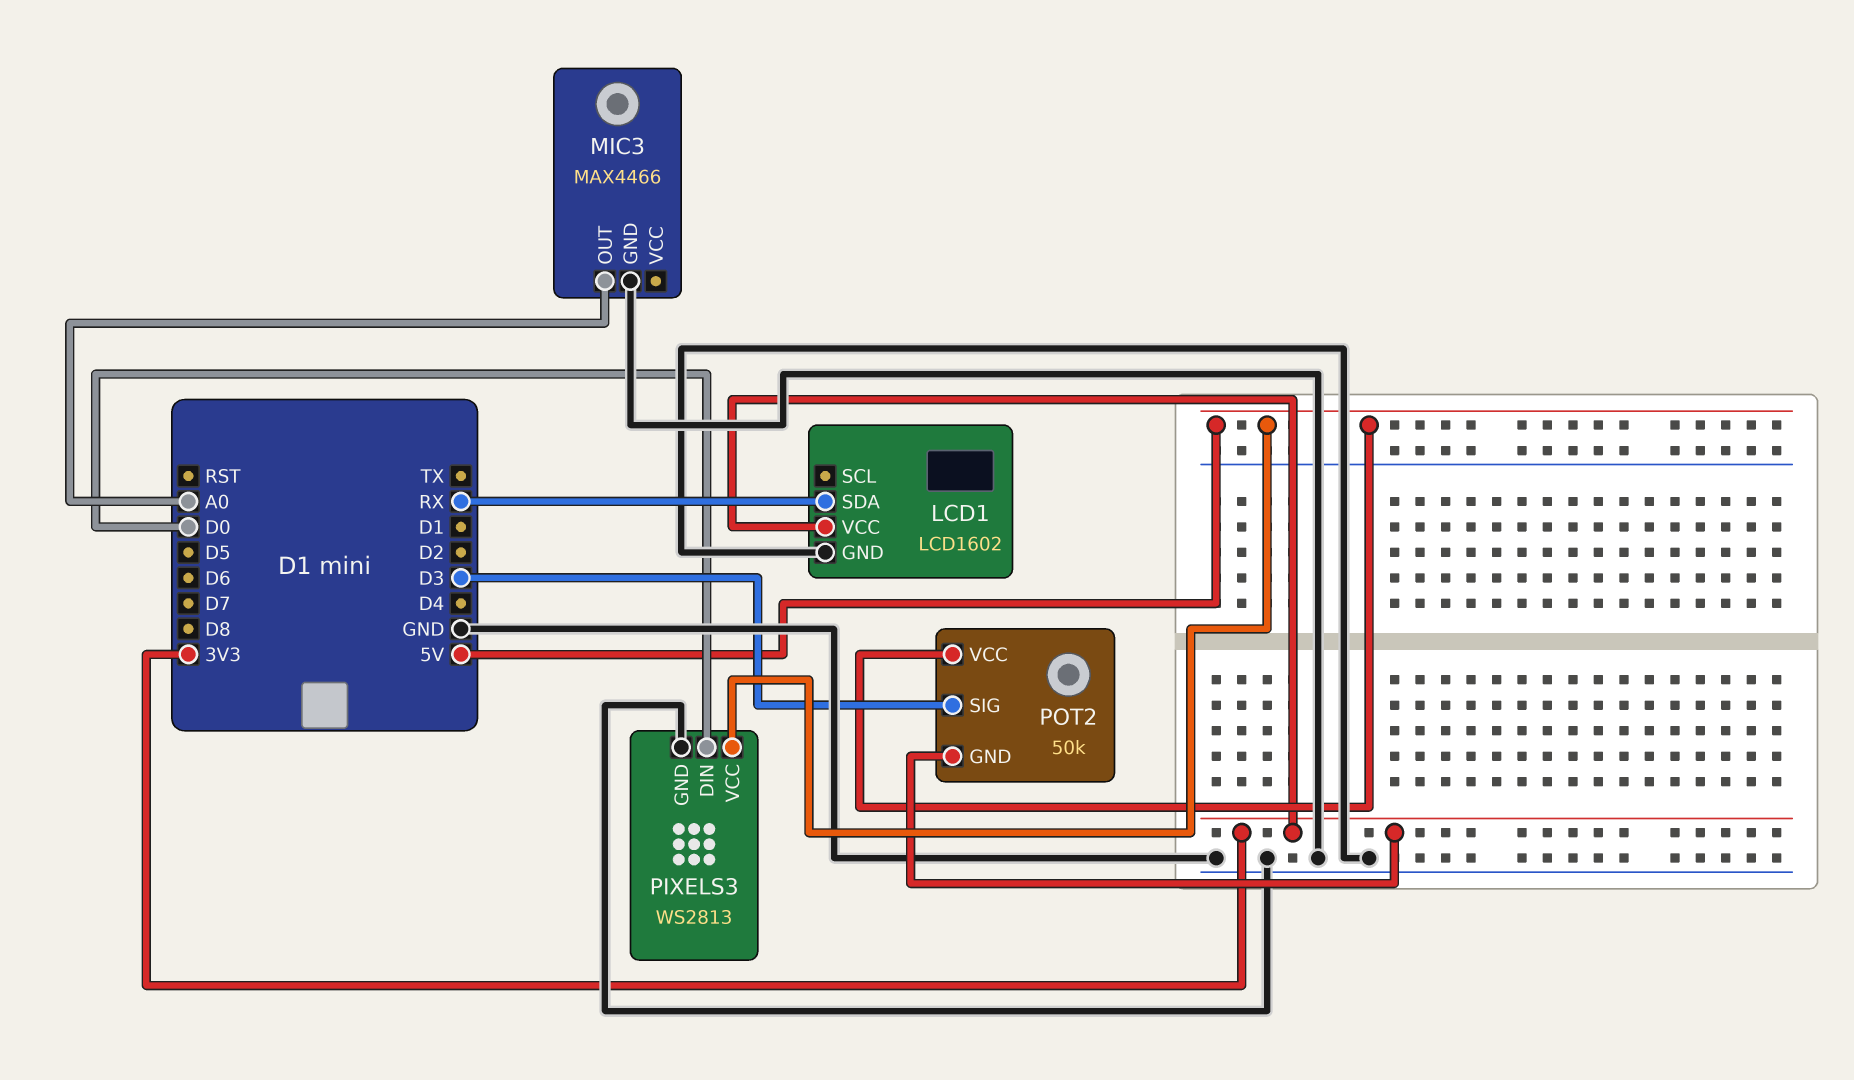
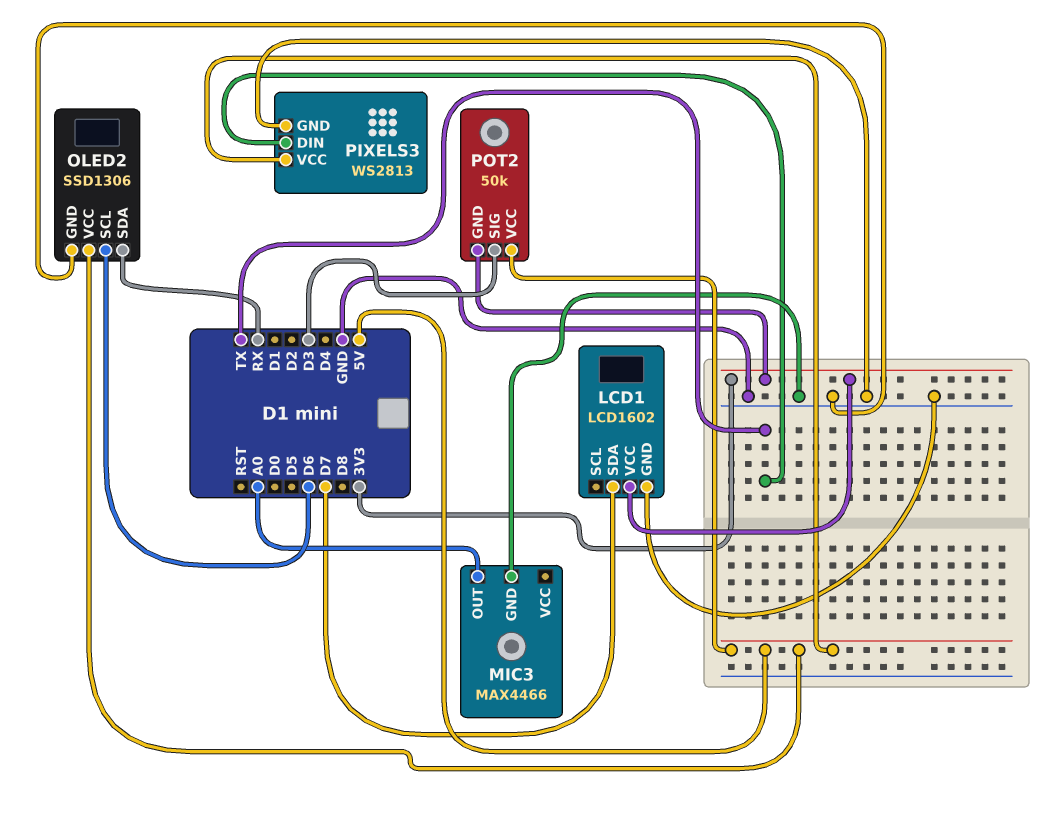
LCD1 pin SDA: RX -> D7
OLED2: none -> SSD1306
OLED2 pin GND: none -> GND
OLED2 pin SCL: none -> D6
OLED2 pin SDA: none -> RX
OLED2 pin VCC: none -> 5V
PIXELS3 pin DIN: D0 -> TX

